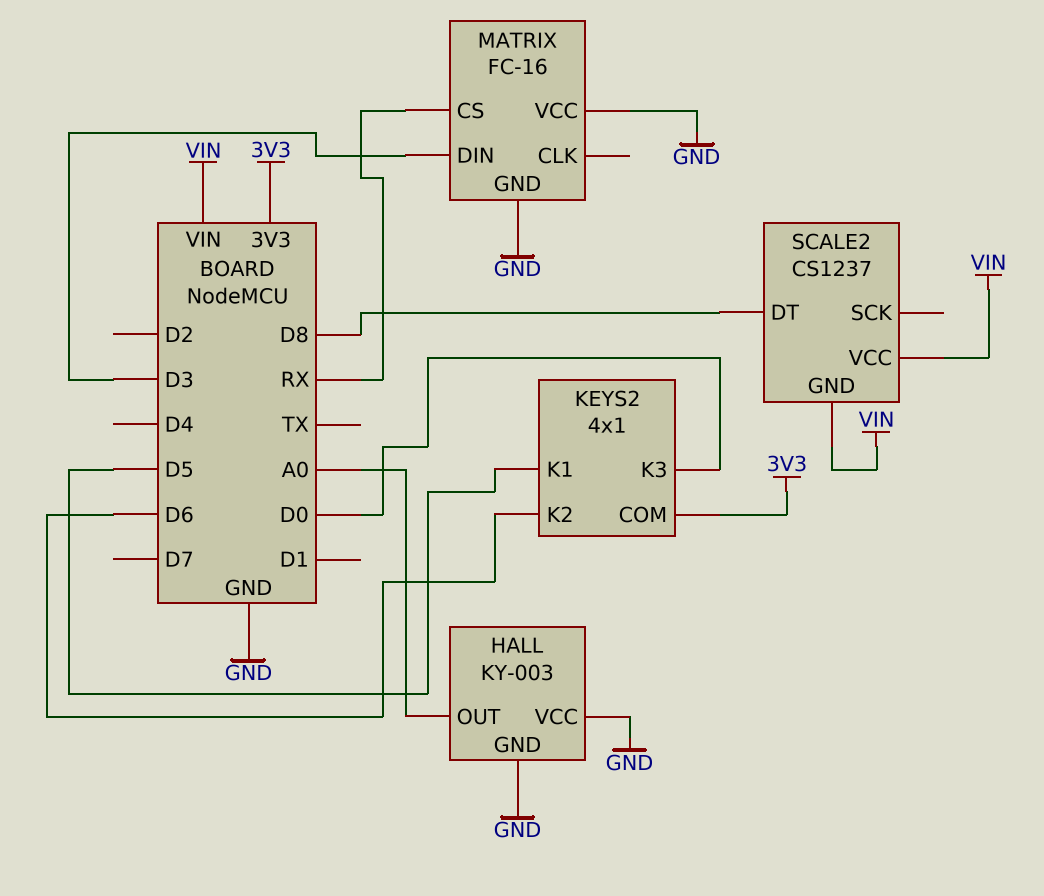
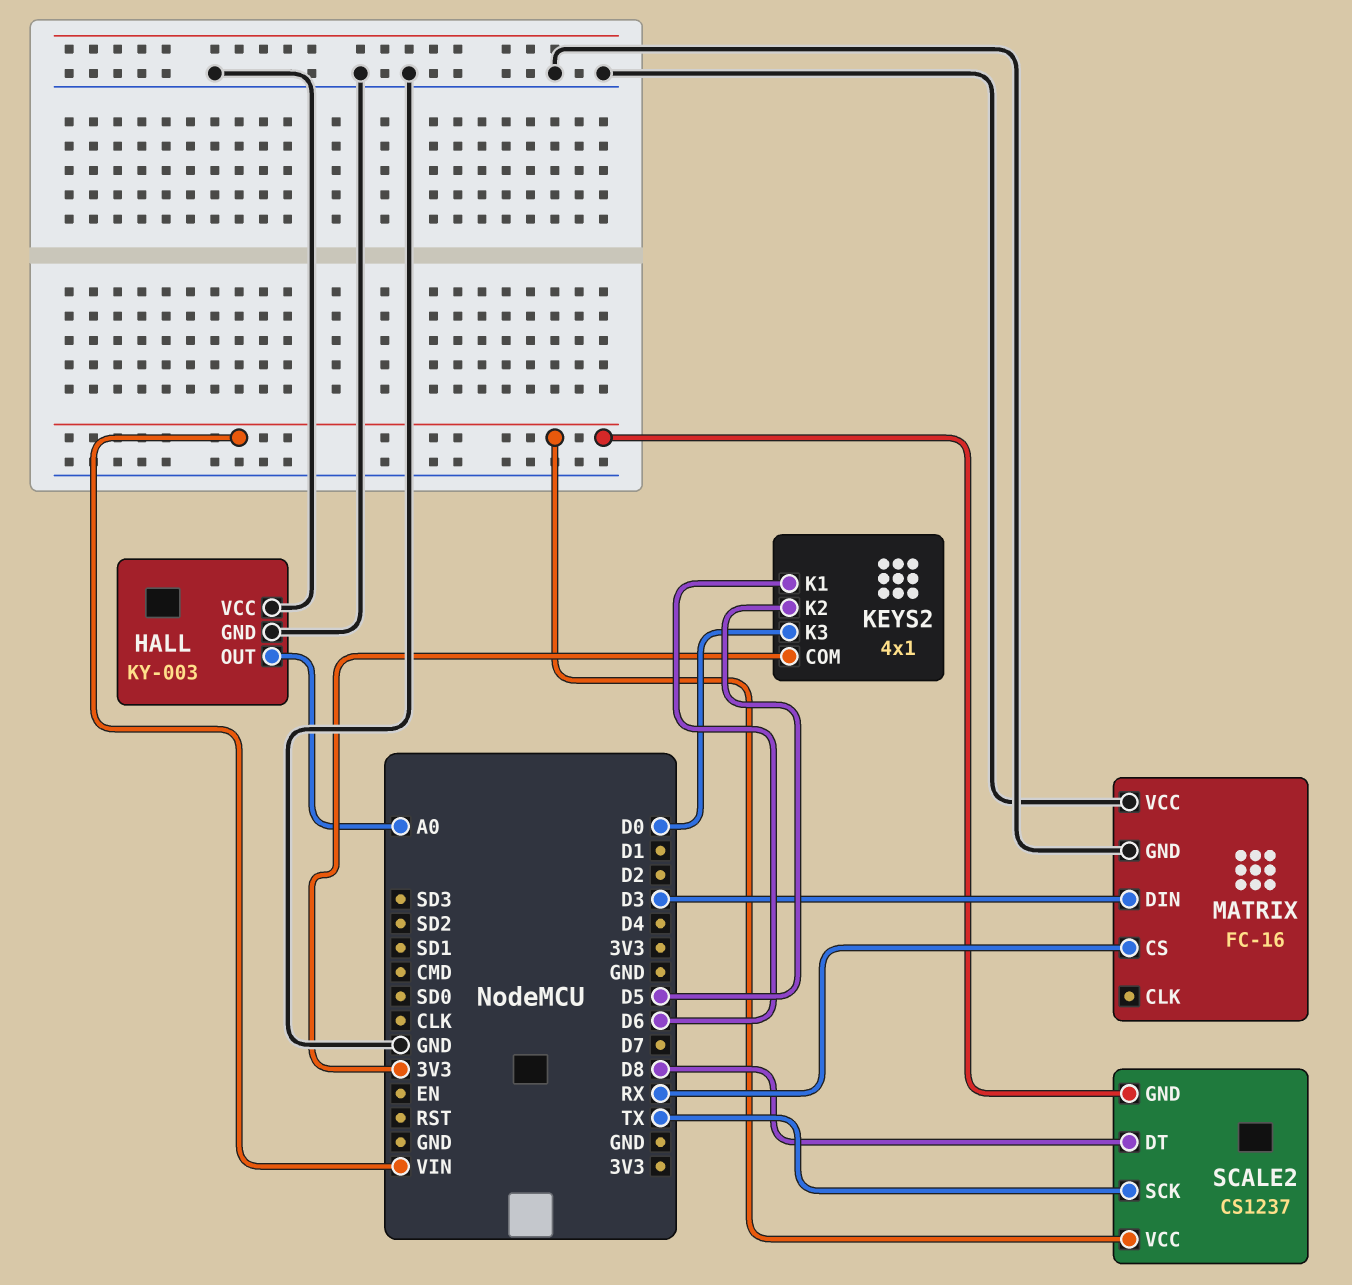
KEYS2 pin K1: D5 -> D6
KEYS2 pin K2: D6 -> D5
SCALE2 pin SCK: none -> TX

